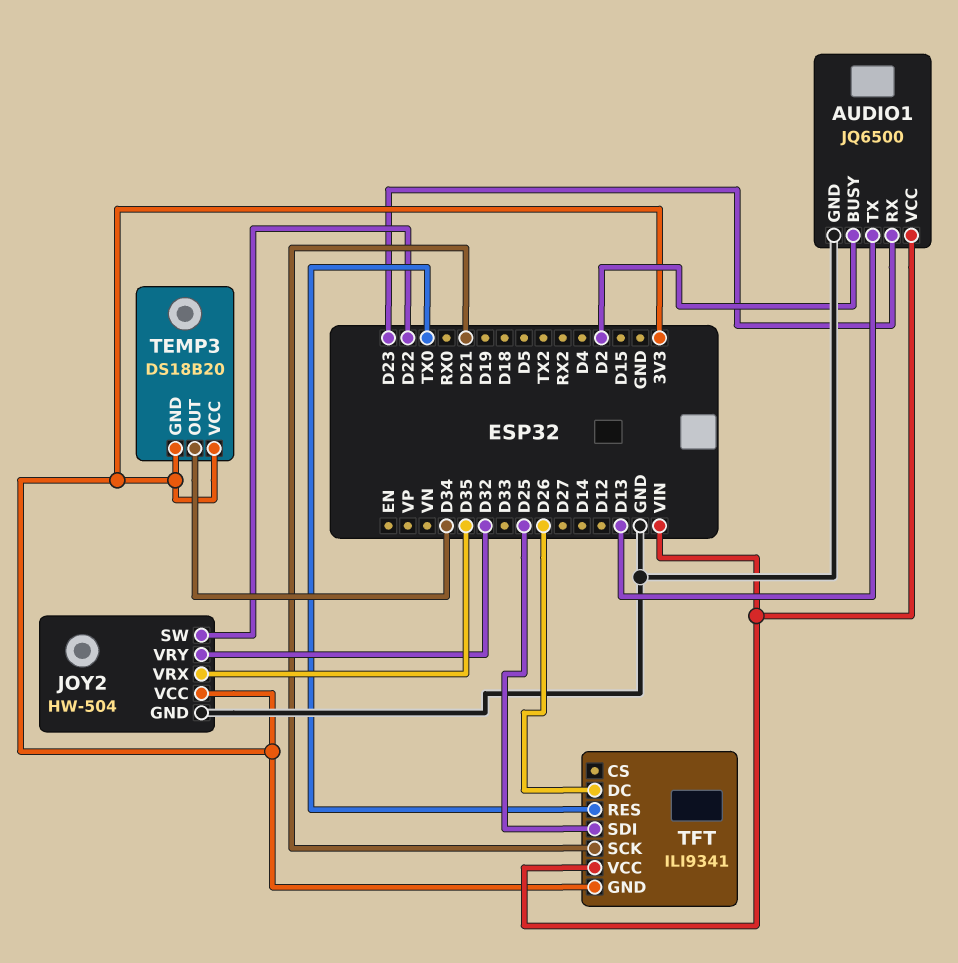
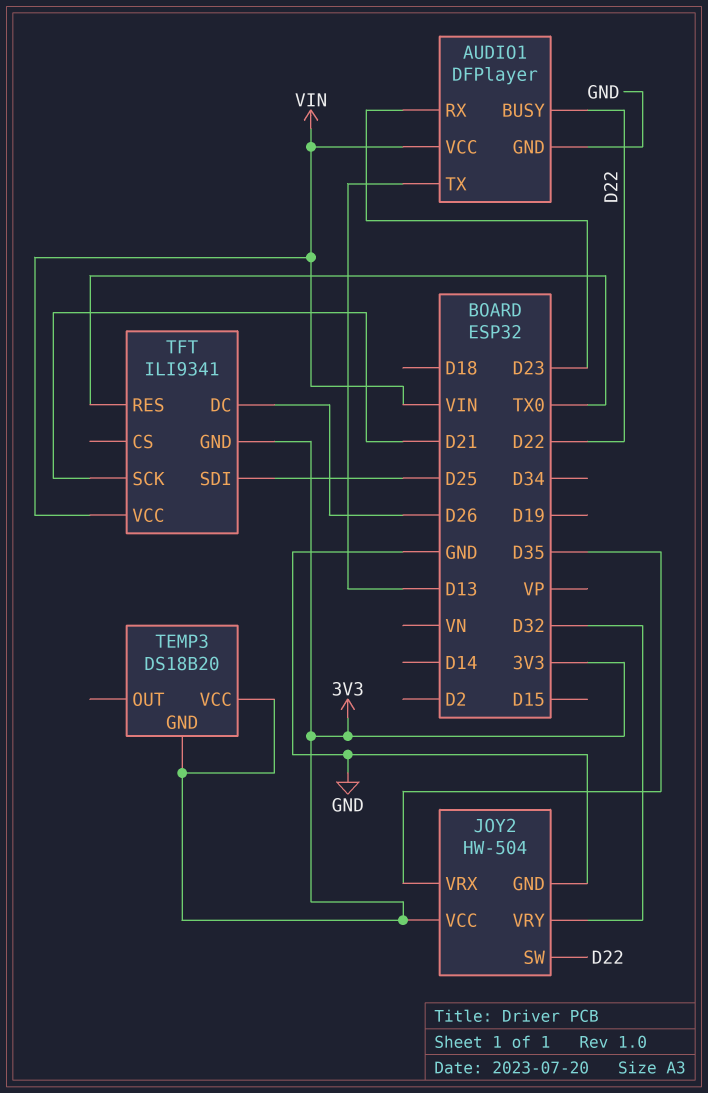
AUDIO1: JQ6500 -> DFPlayer
AUDIO1 pin BUSY: D2 -> D22
TEMP3 pin OUT: D34 -> none

